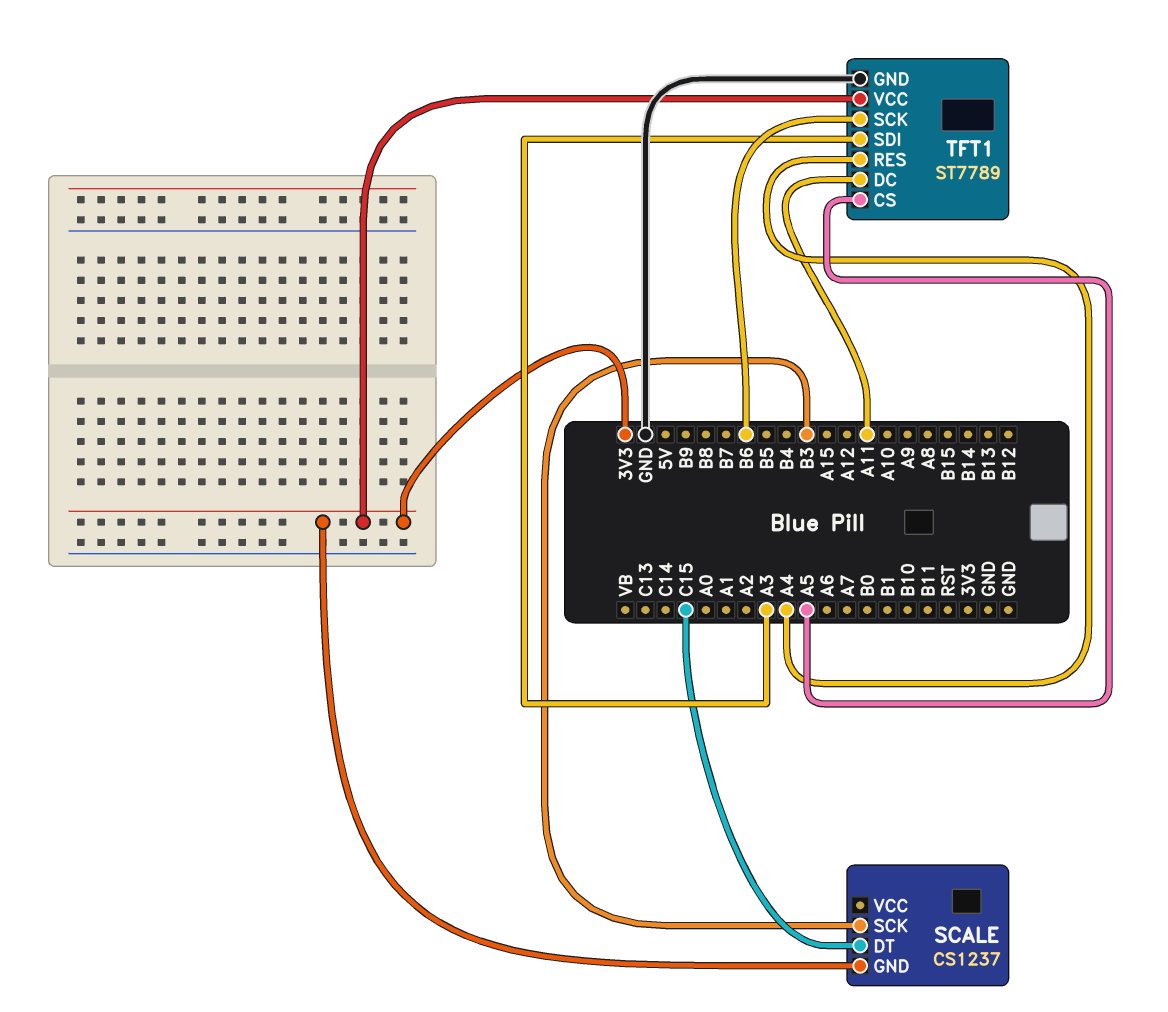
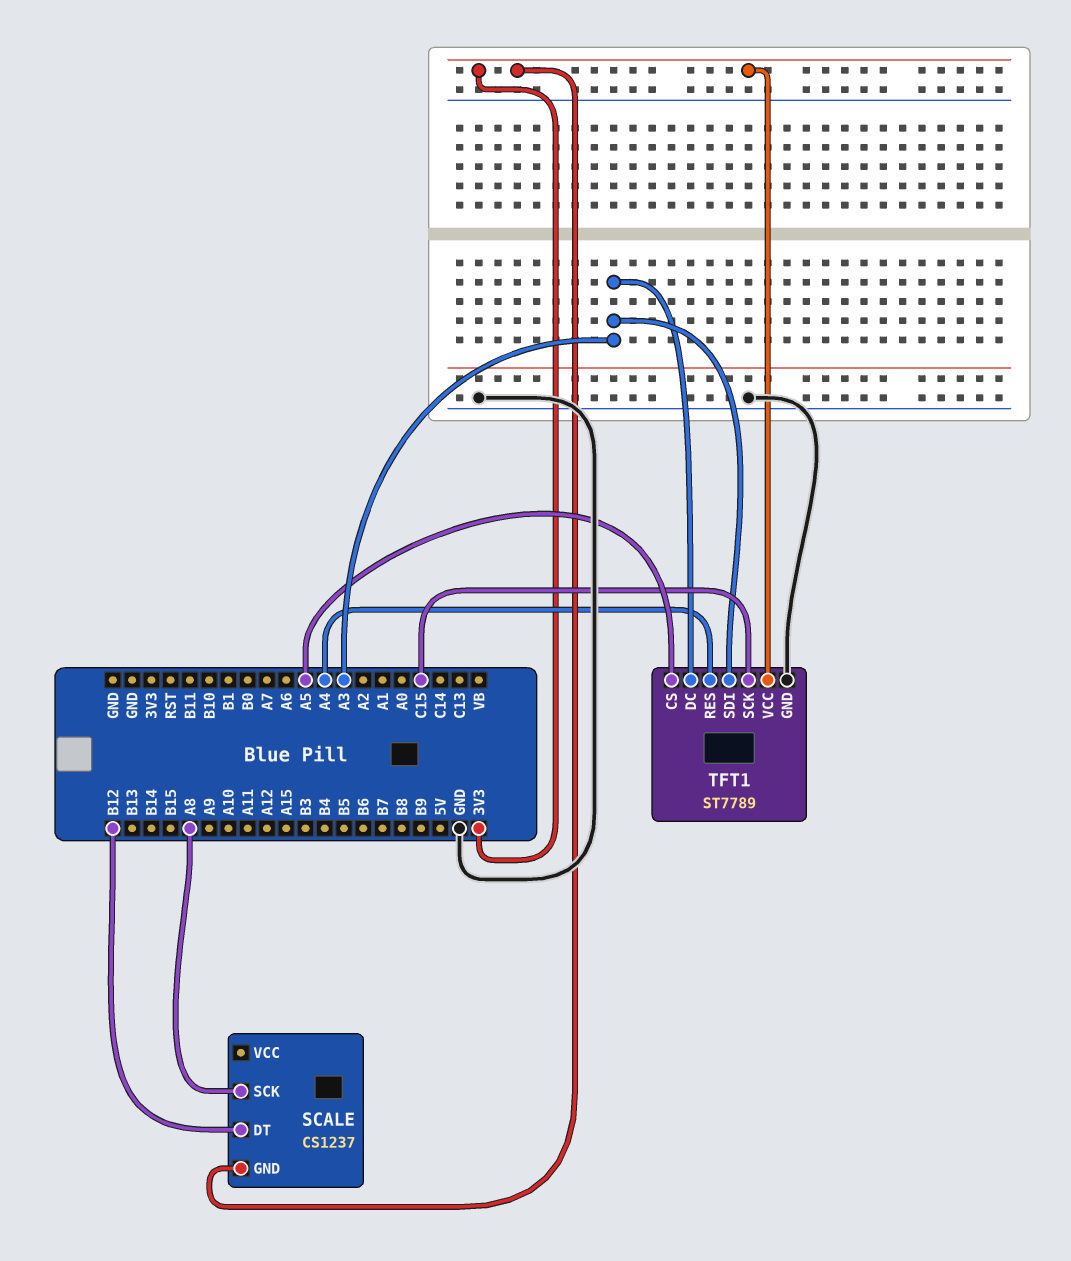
SCALE pin DT: C15 -> B12
SCALE pin SCK: B3 -> A8
TFT1 pin DC: A11 -> A3
TFT1 pin SCK: B6 -> C15

